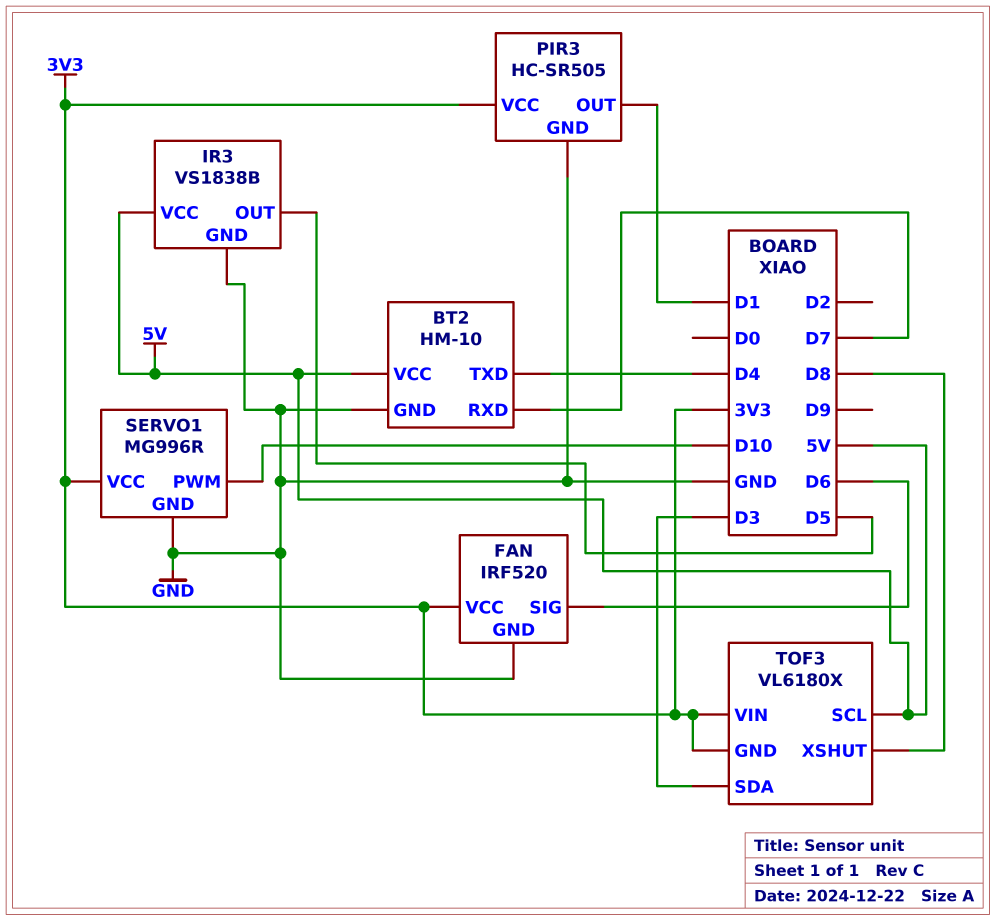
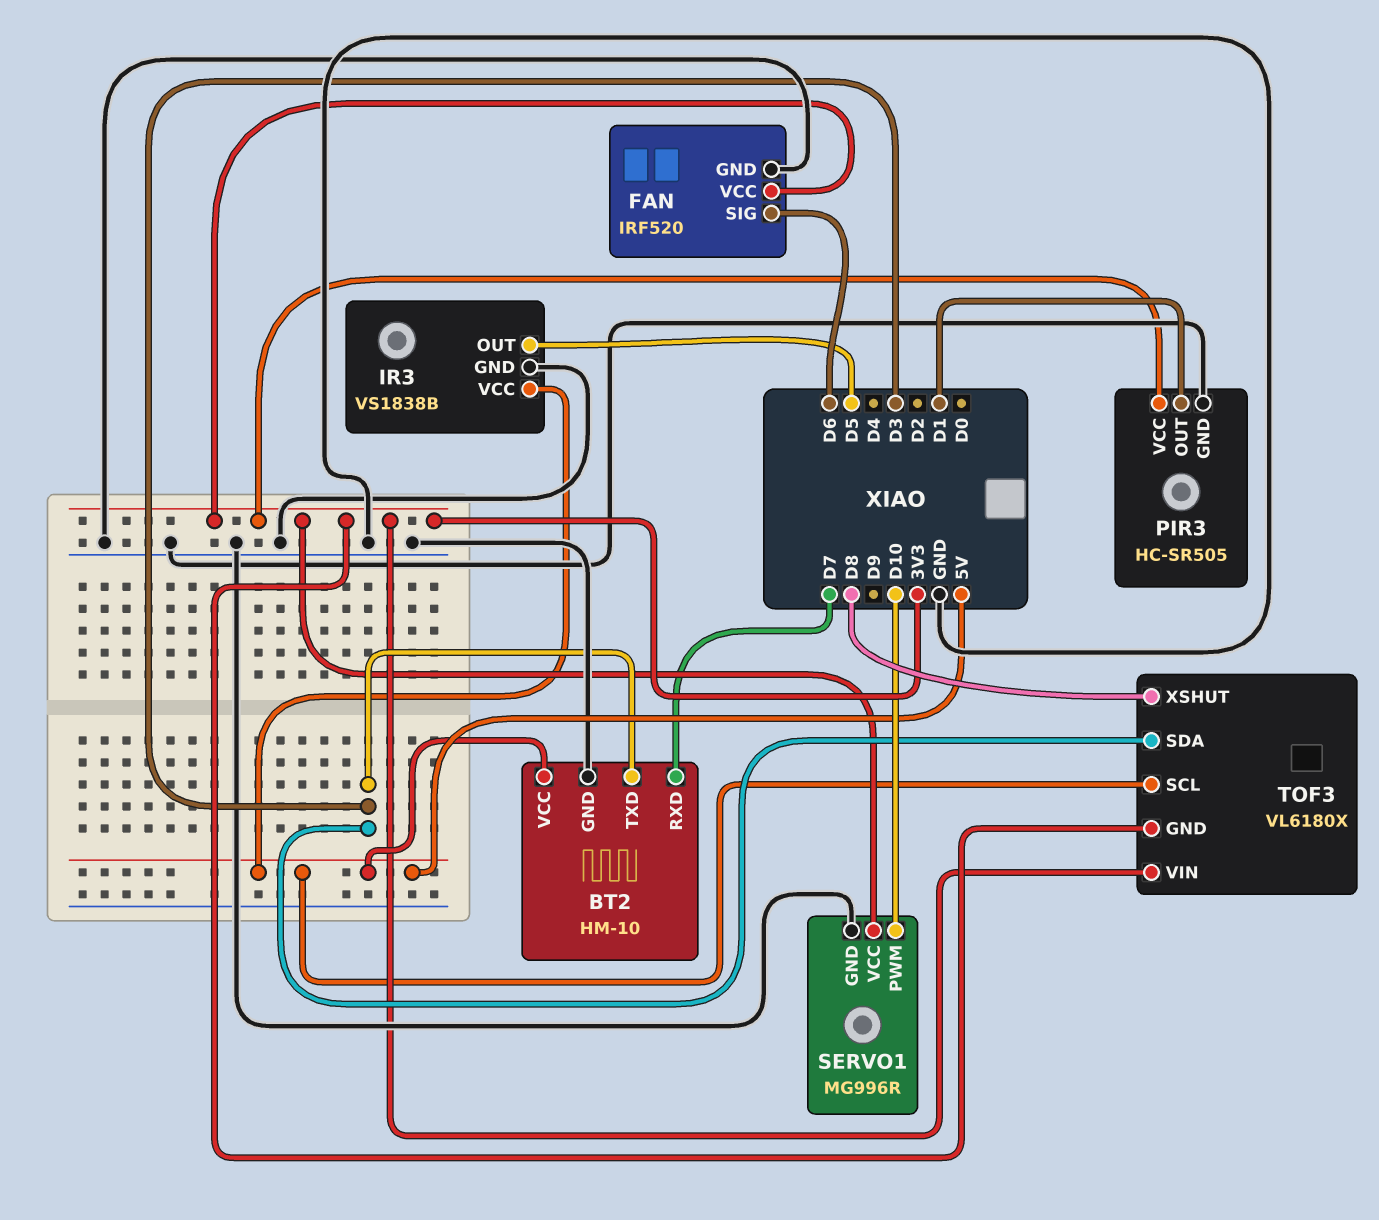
BT2 pin TXD: D4 -> D3

